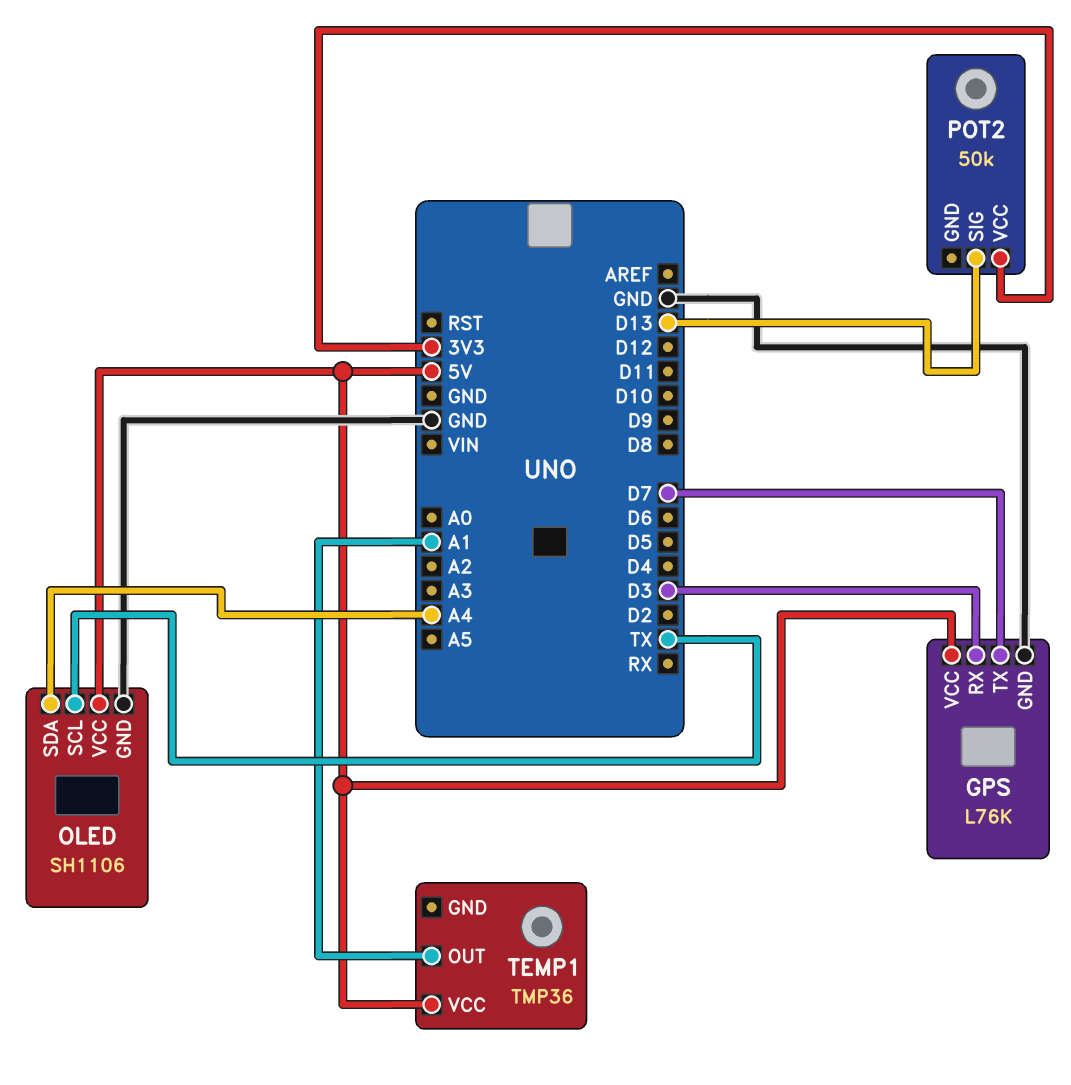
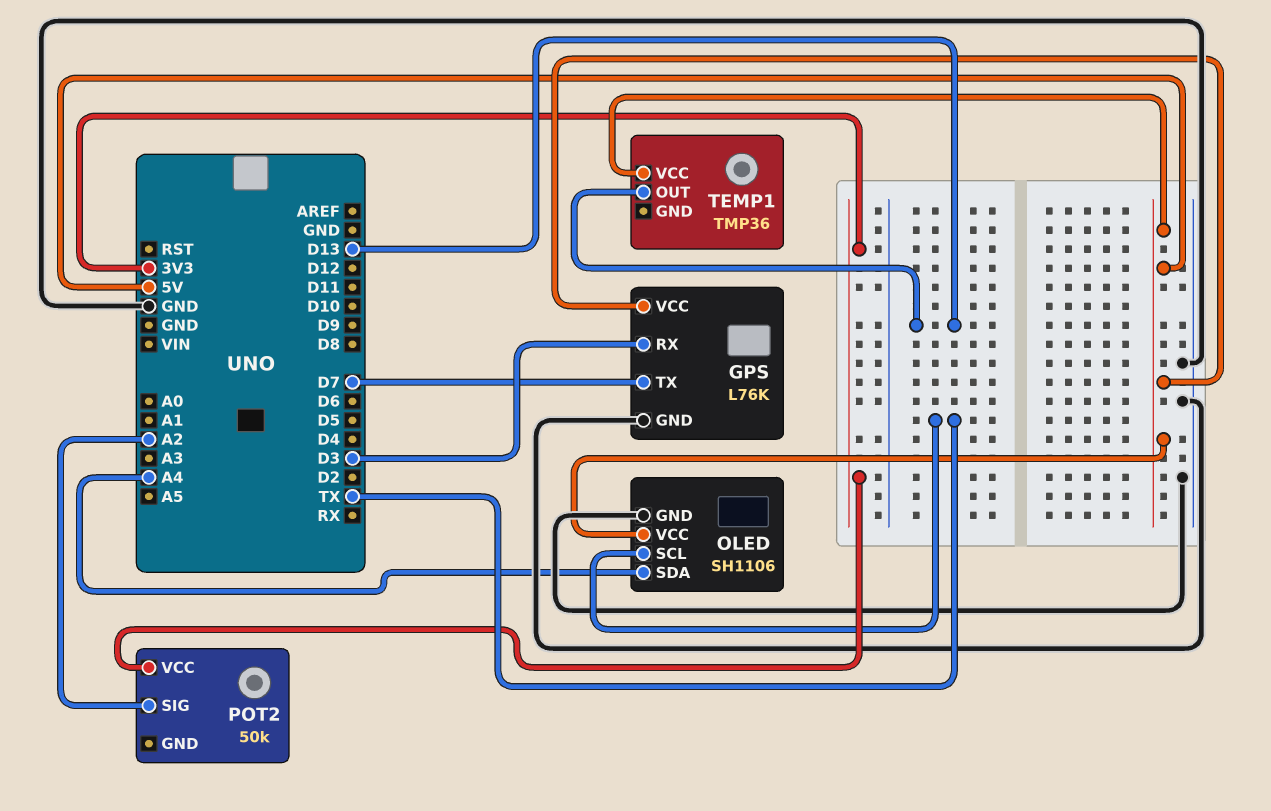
POT2 pin SIG: D13 -> A2
TEMP1 pin OUT: A1 -> D13

